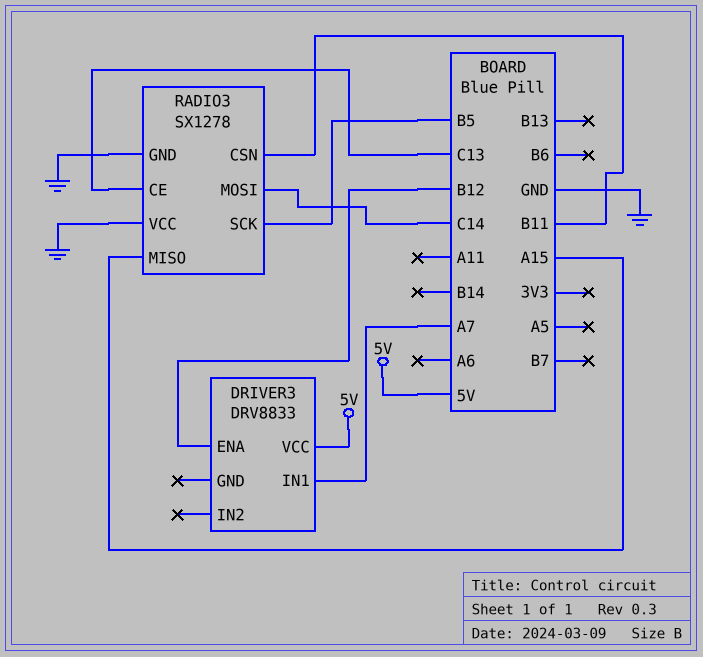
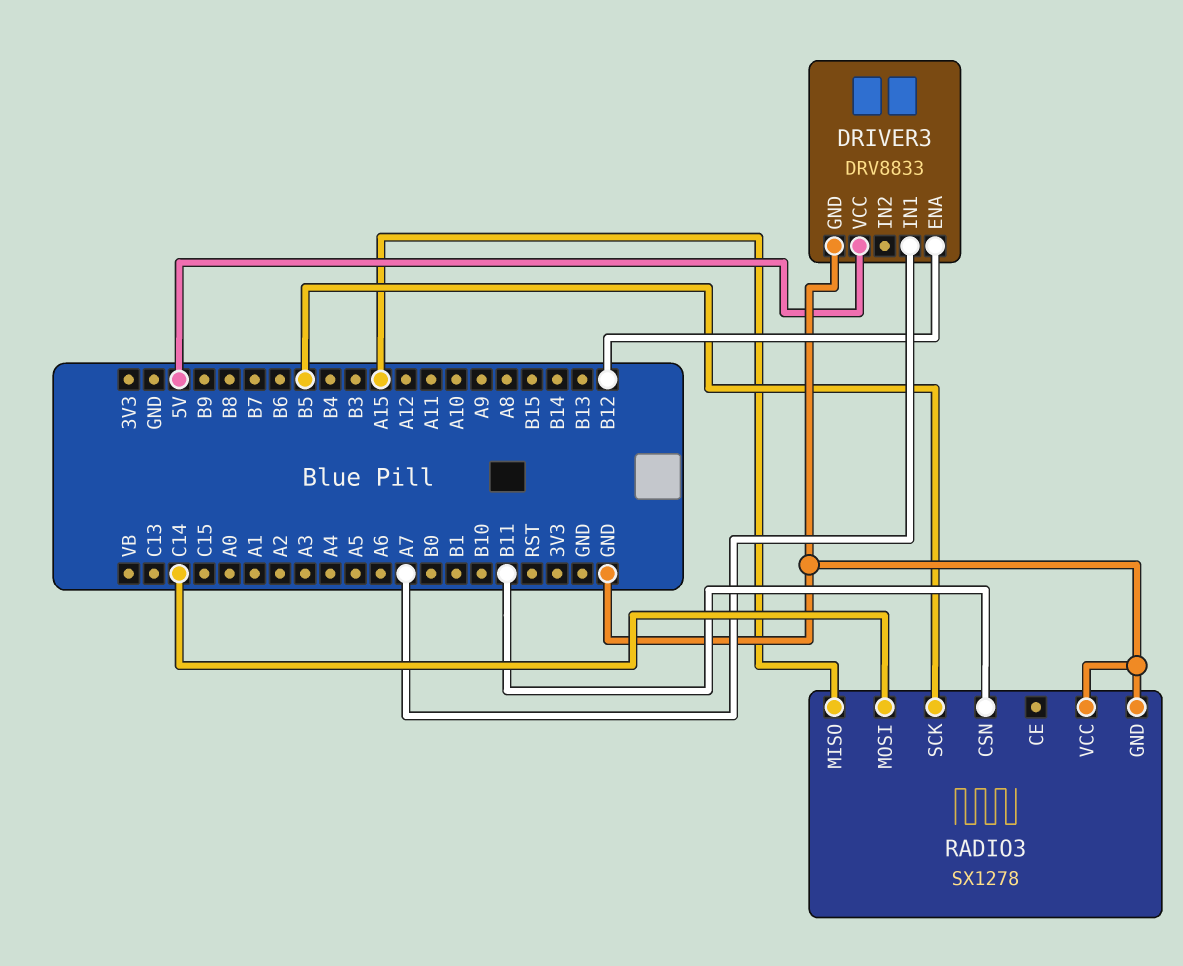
DRIVER3 pin GND: none -> GND
RADIO3 pin CE: C13 -> none

